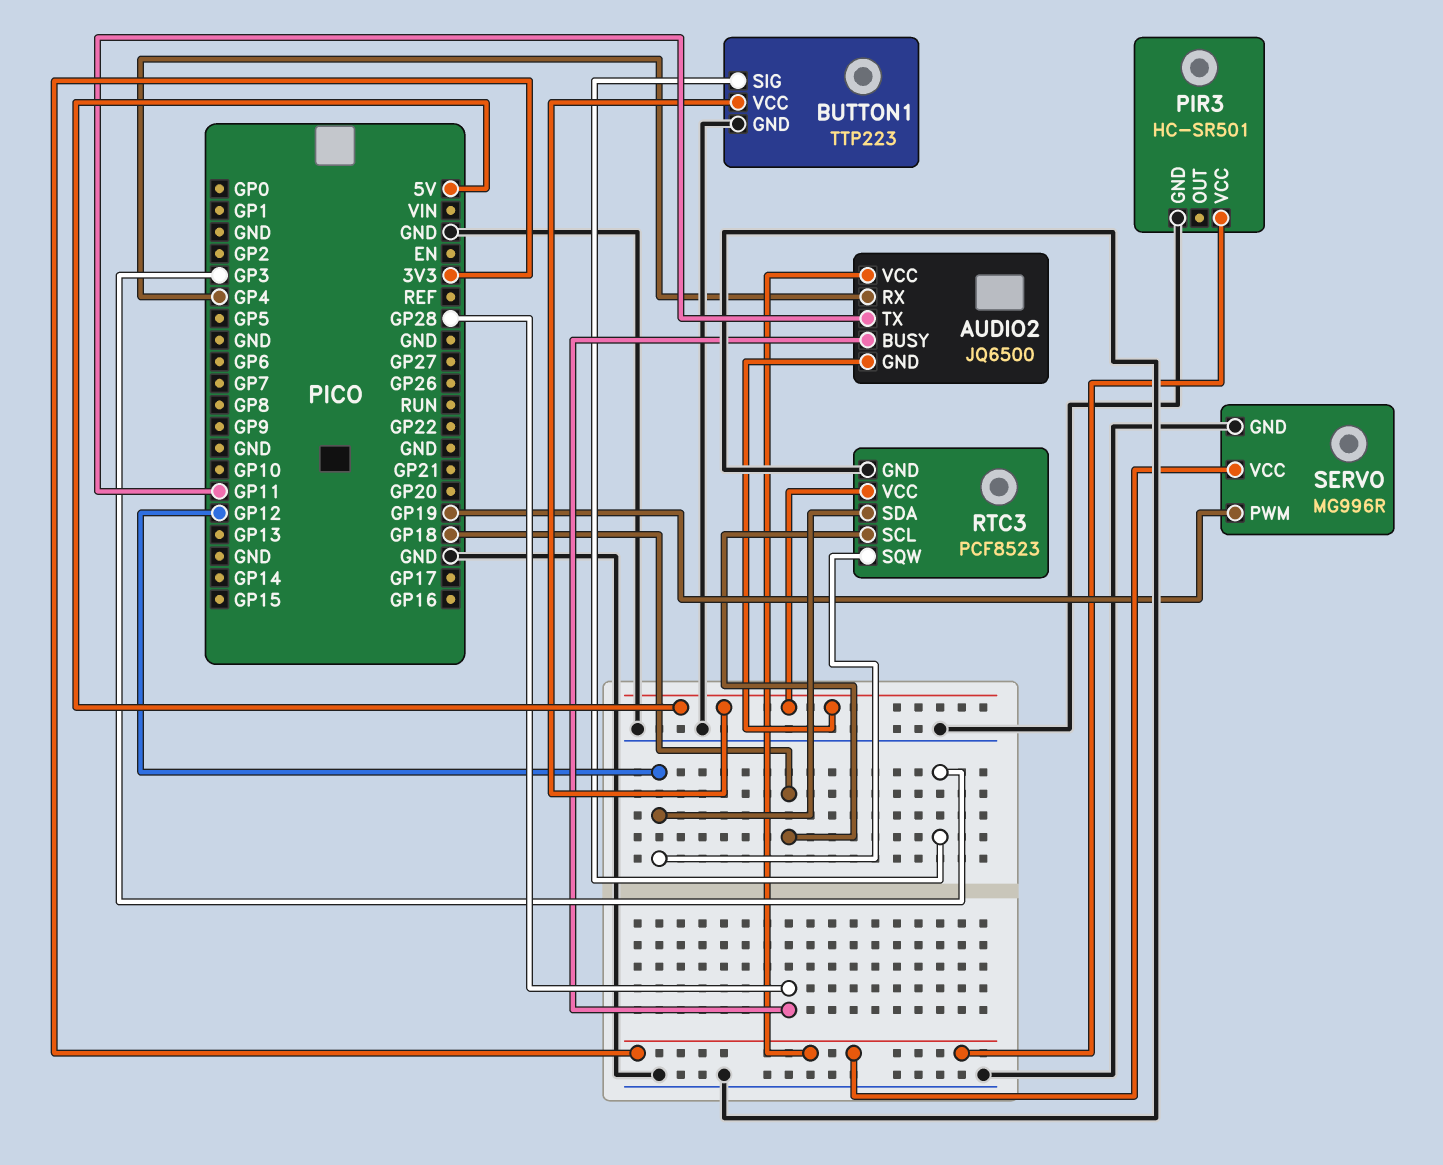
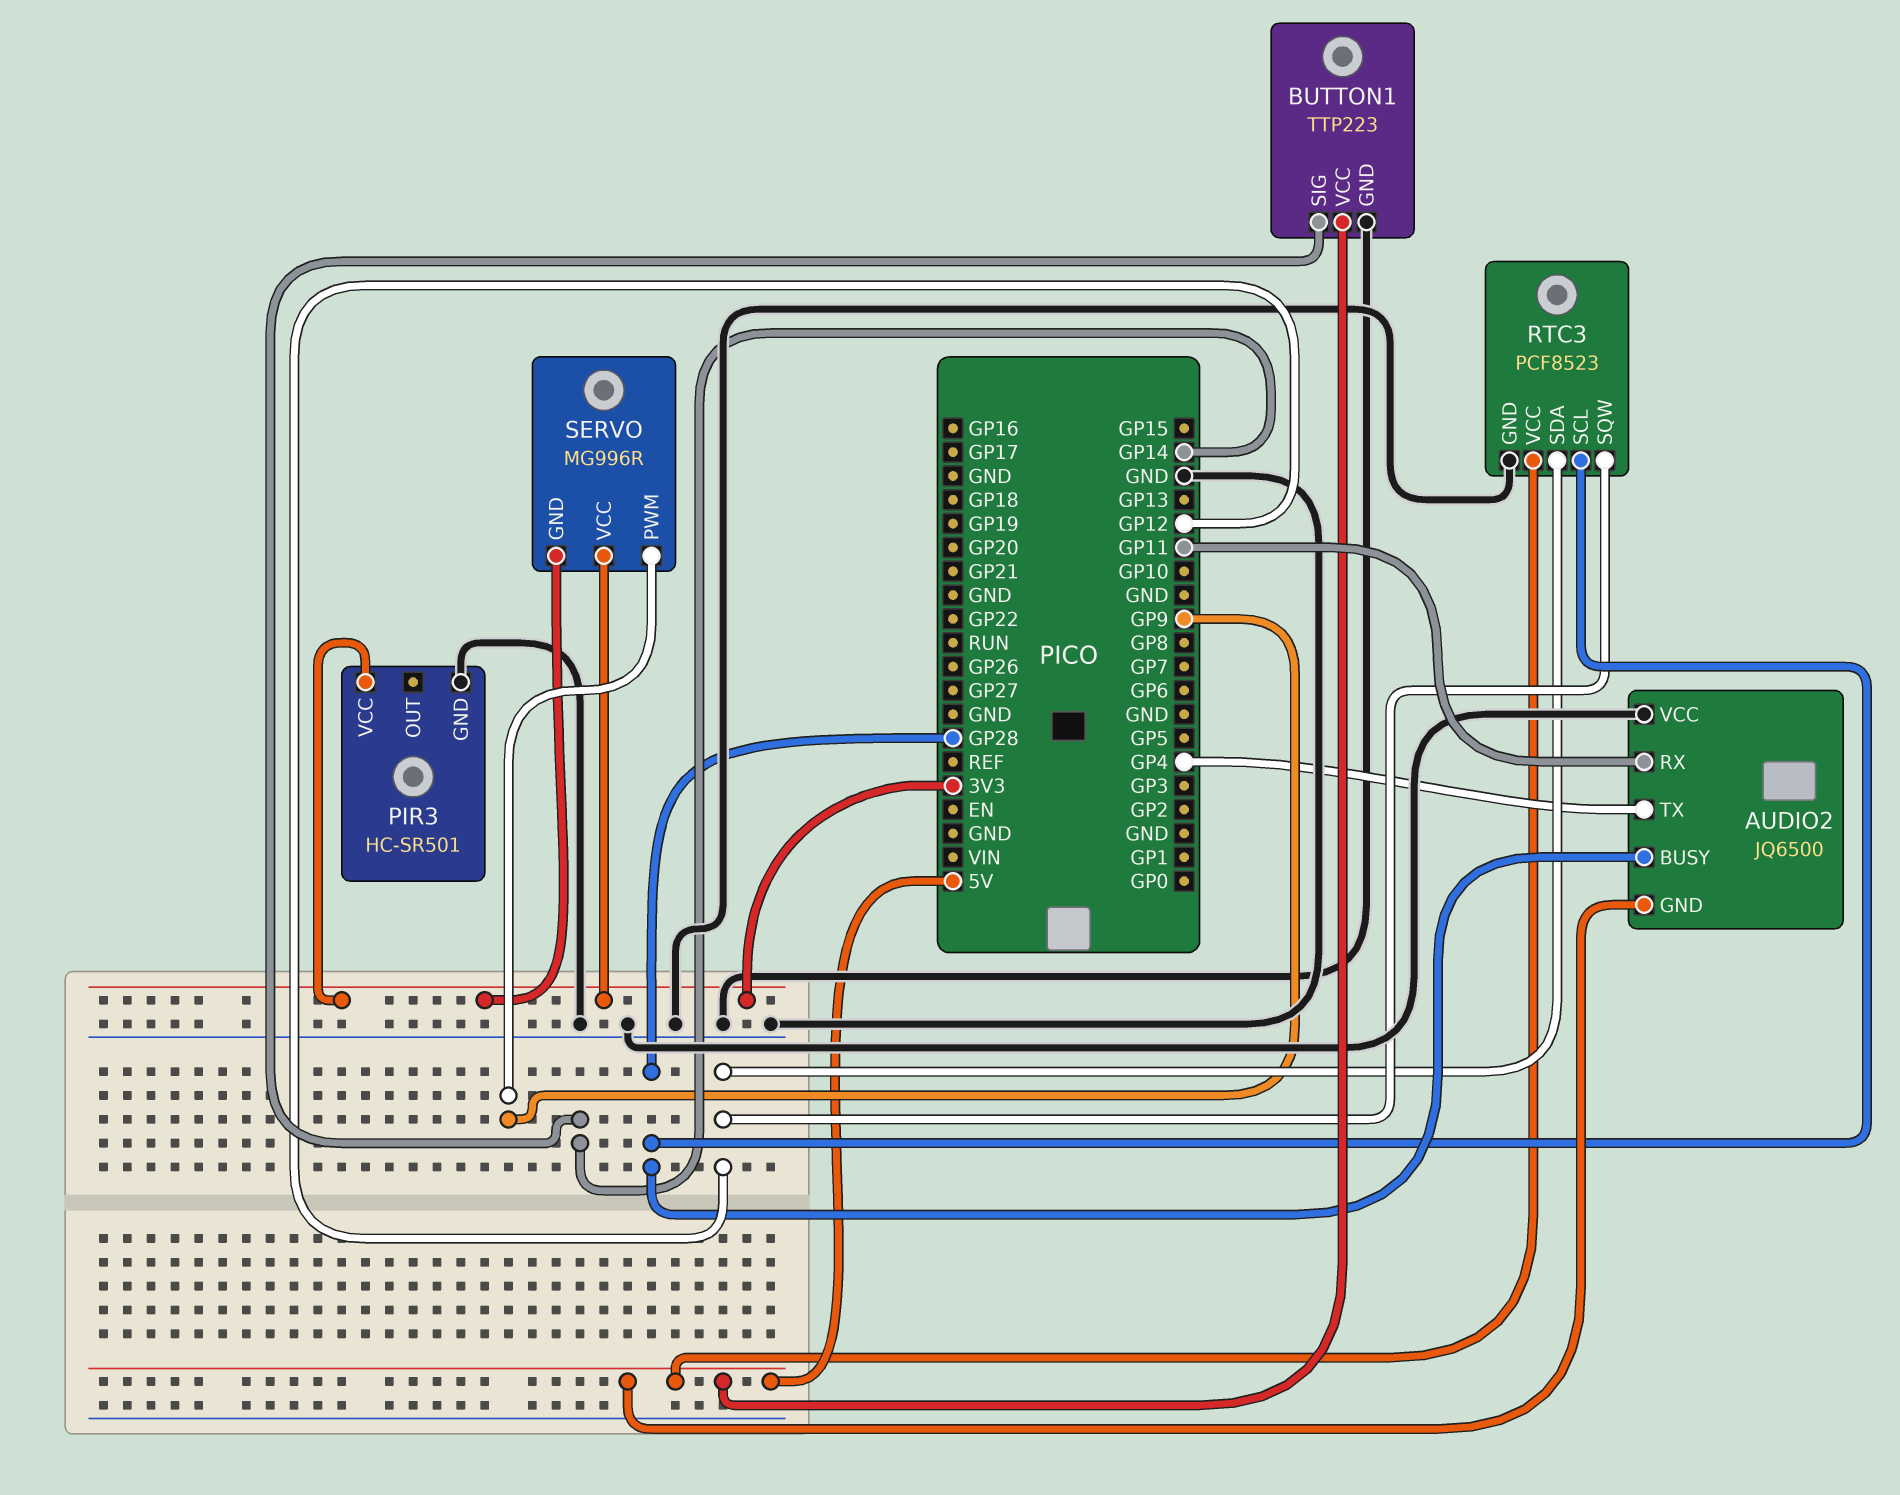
AUDIO2 pin RX: GP4 -> GP11
AUDIO2 pin TX: GP11 -> GP4
AUDIO2 pin VCC: 3V3 -> GND
BUTTON1 pin SIG: GP3 -> GP14
RTC3 pin SCL: GP18 -> GP28
SERVO pin GND: GND -> 3V3
SERVO pin PWM: GP19 -> GP9

